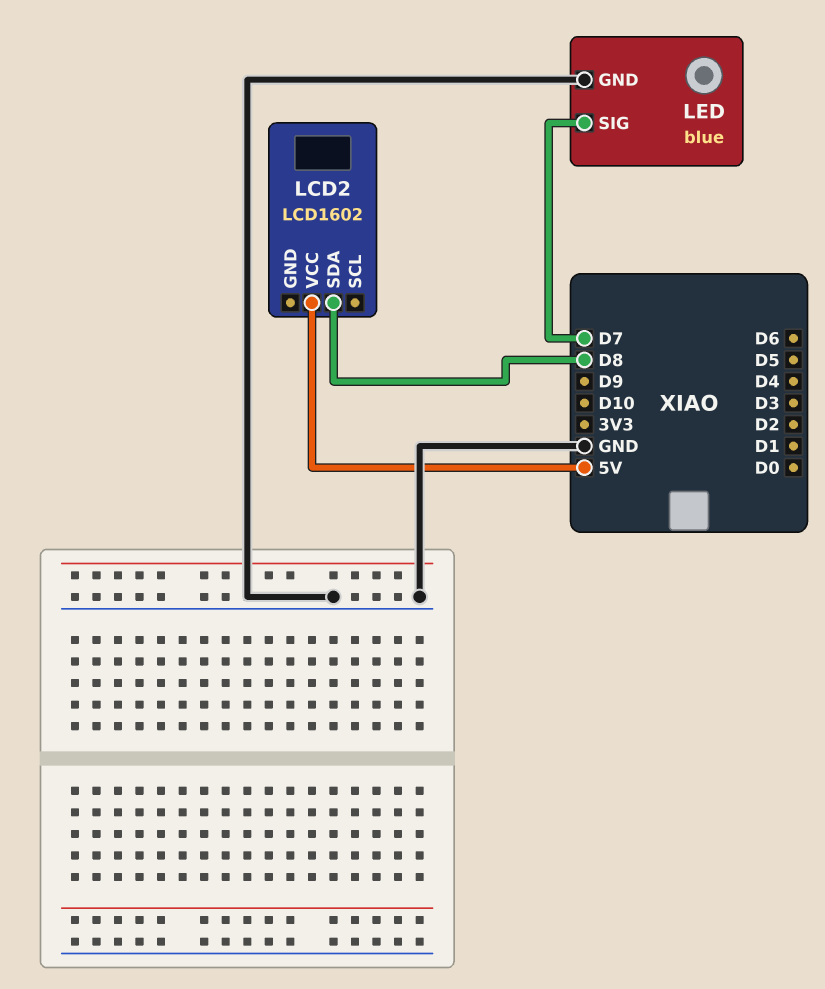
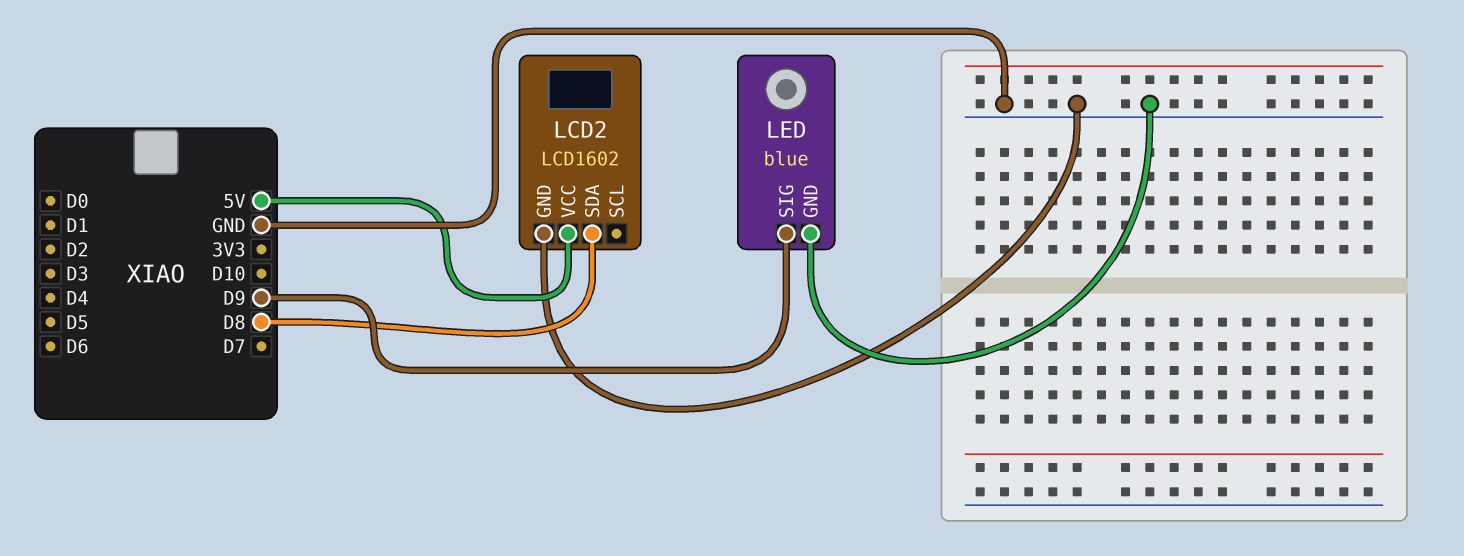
LCD2 pin GND: none -> GND
LED pin SIG: D7 -> D9

